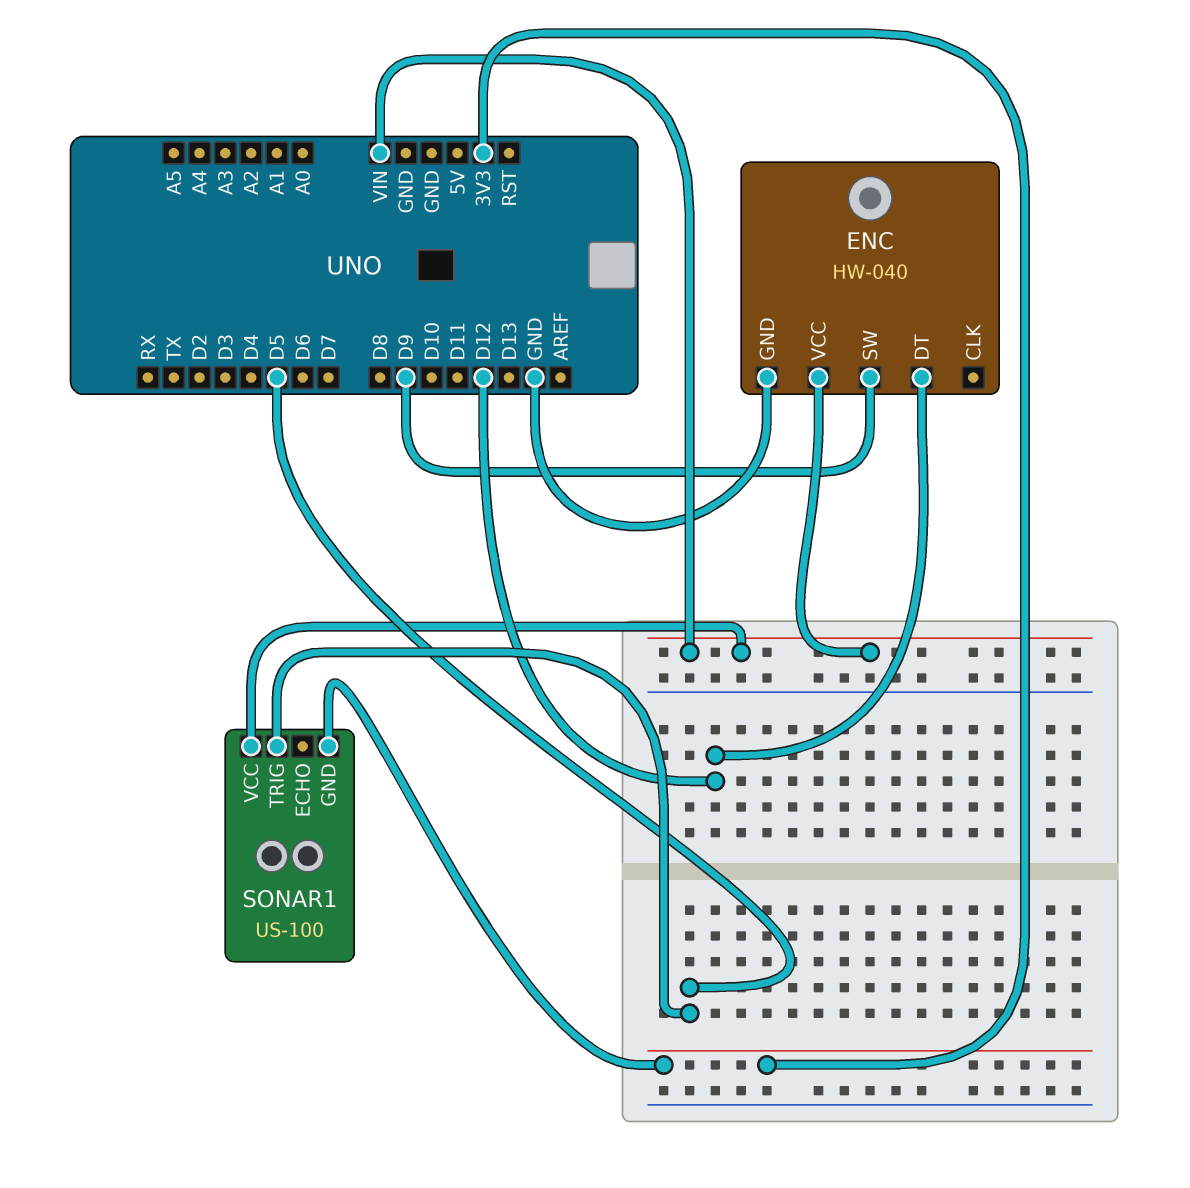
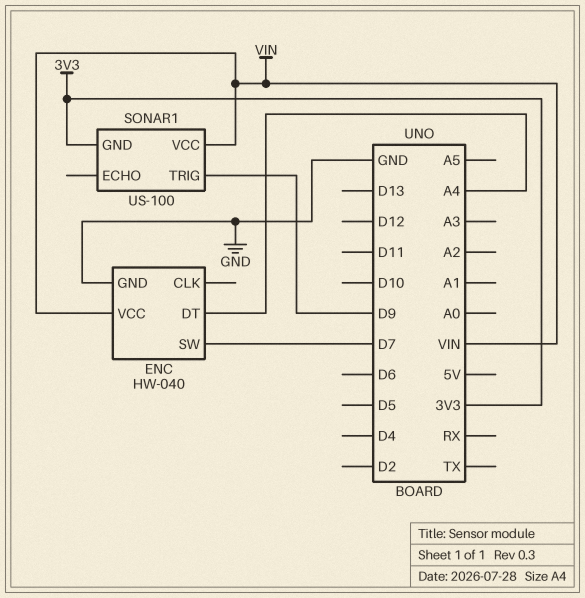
ENC pin DT: D12 -> A4
ENC pin SW: D9 -> D7
SONAR1 pin TRIG: D5 -> D9

